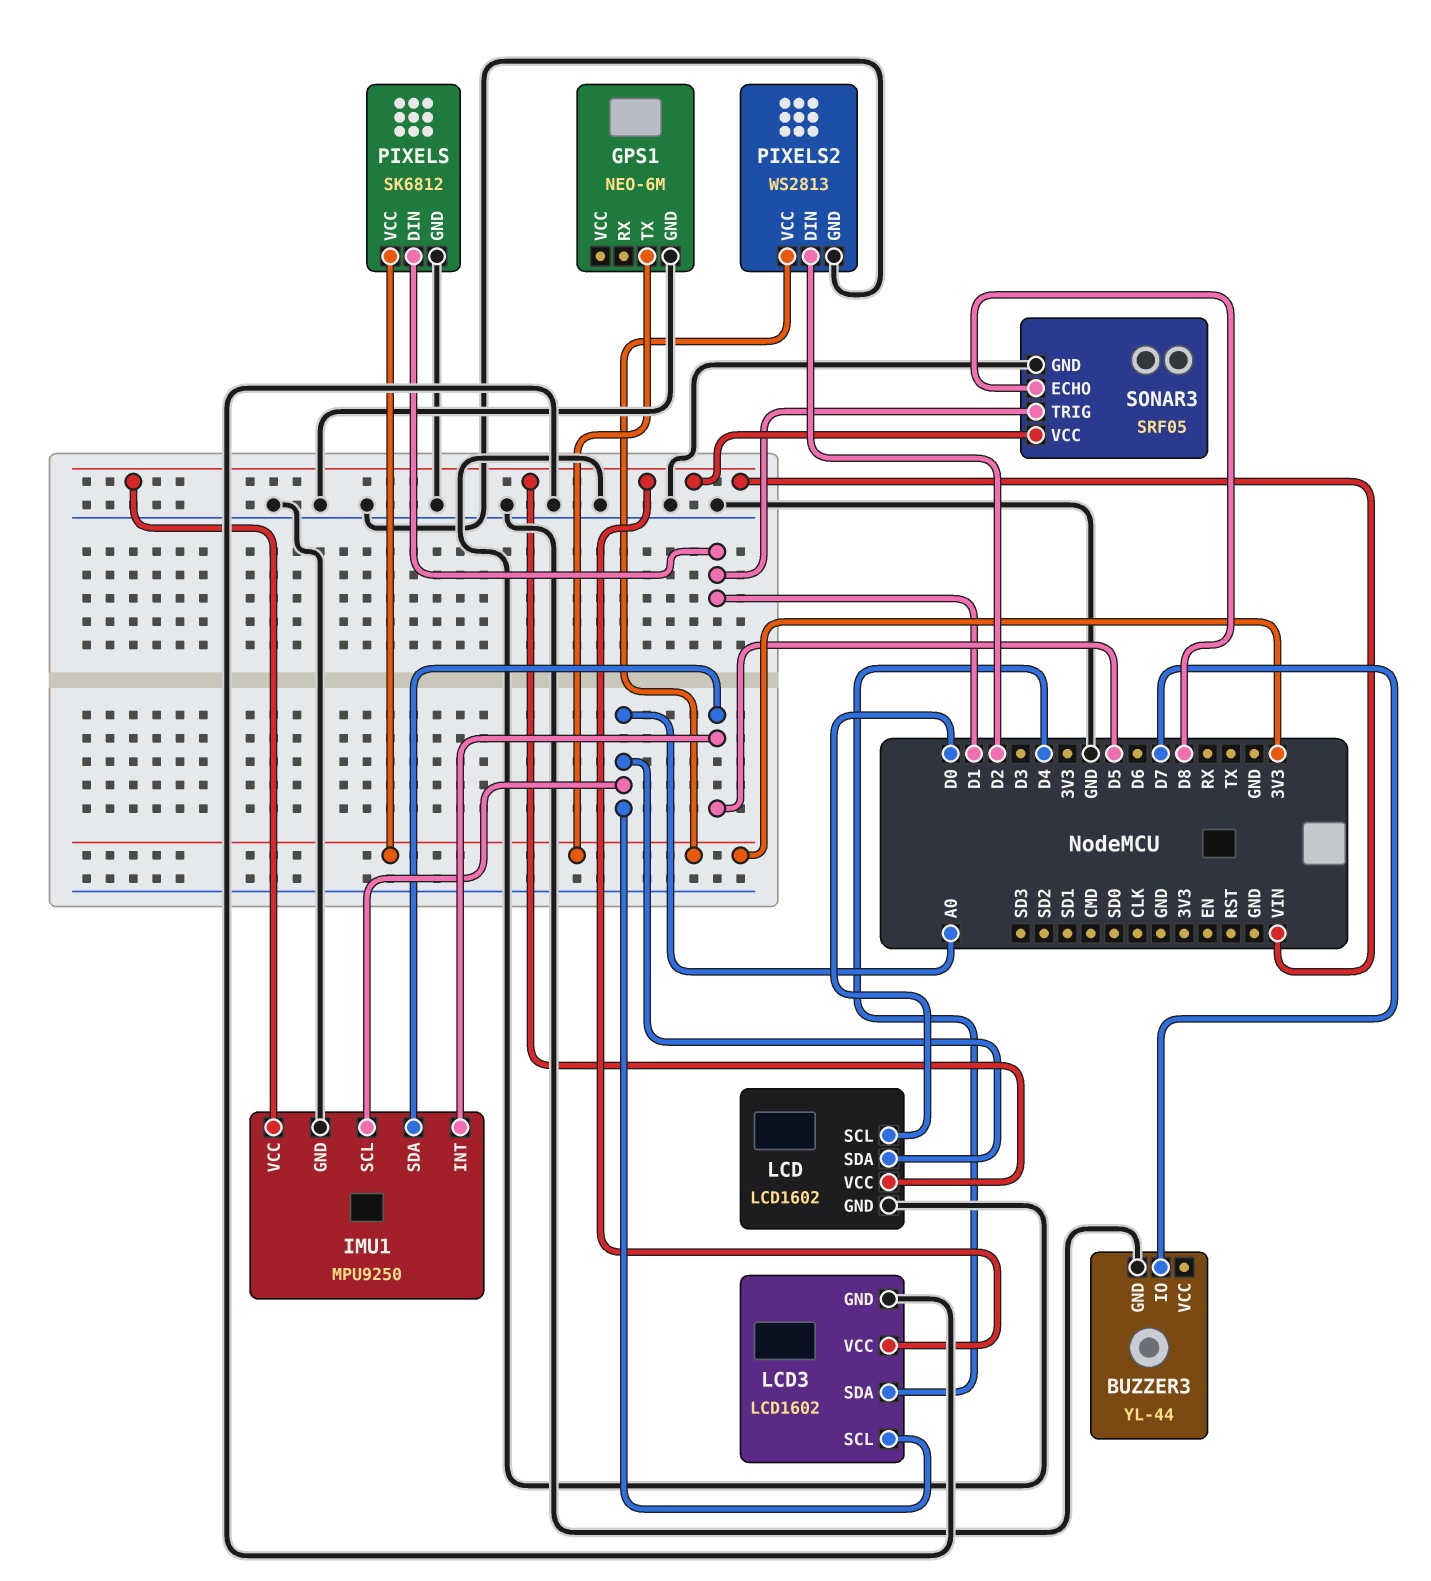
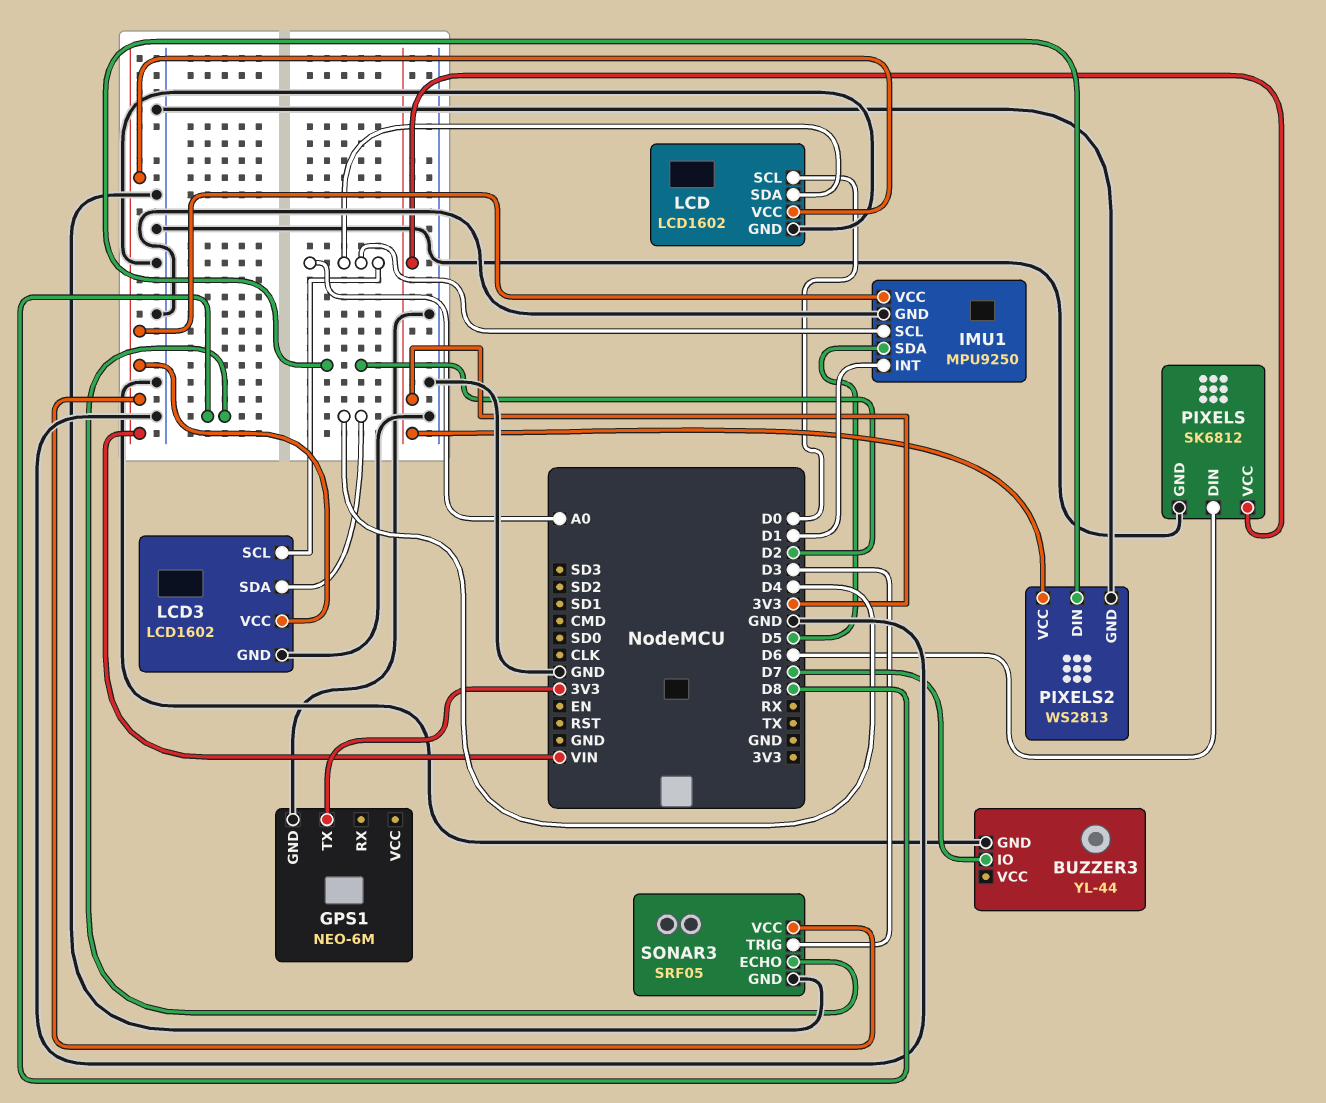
IMU1 pin INT: D5 -> D1
PIXELS pin DIN: D1 -> D6
SONAR3 pin TRIG: D1 -> D3

